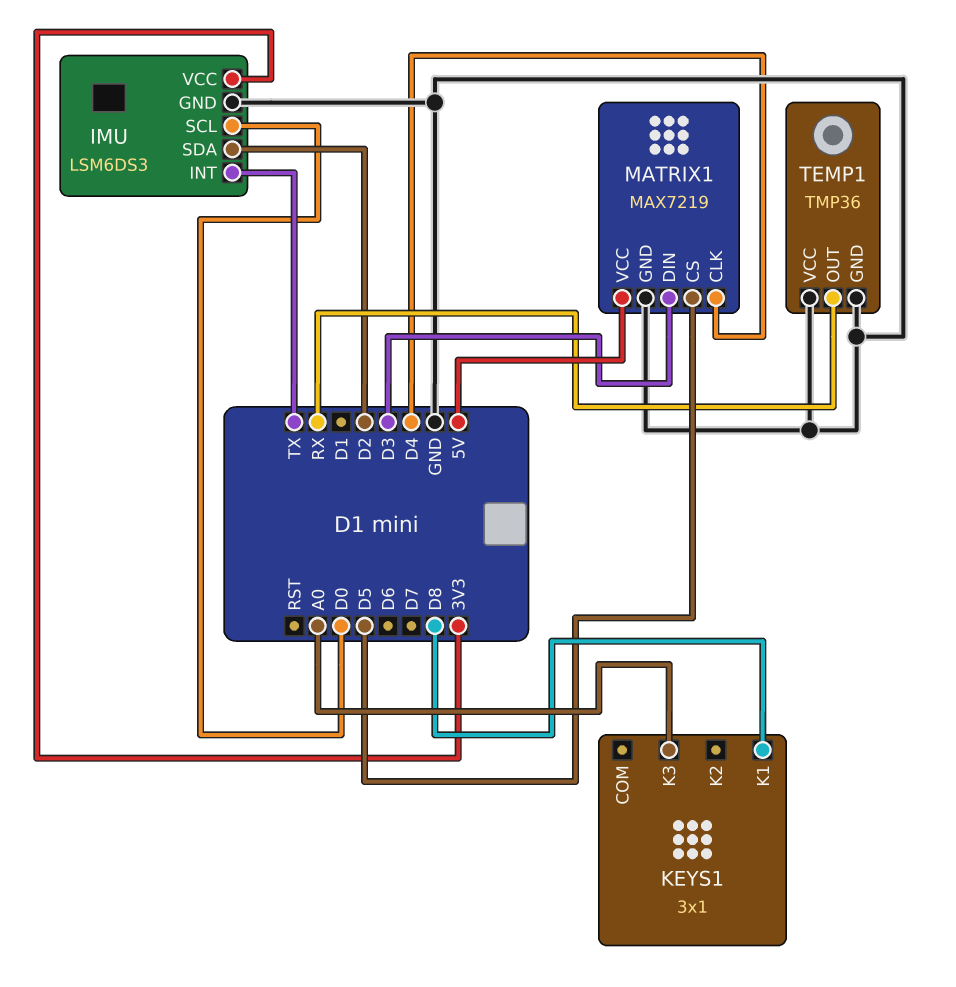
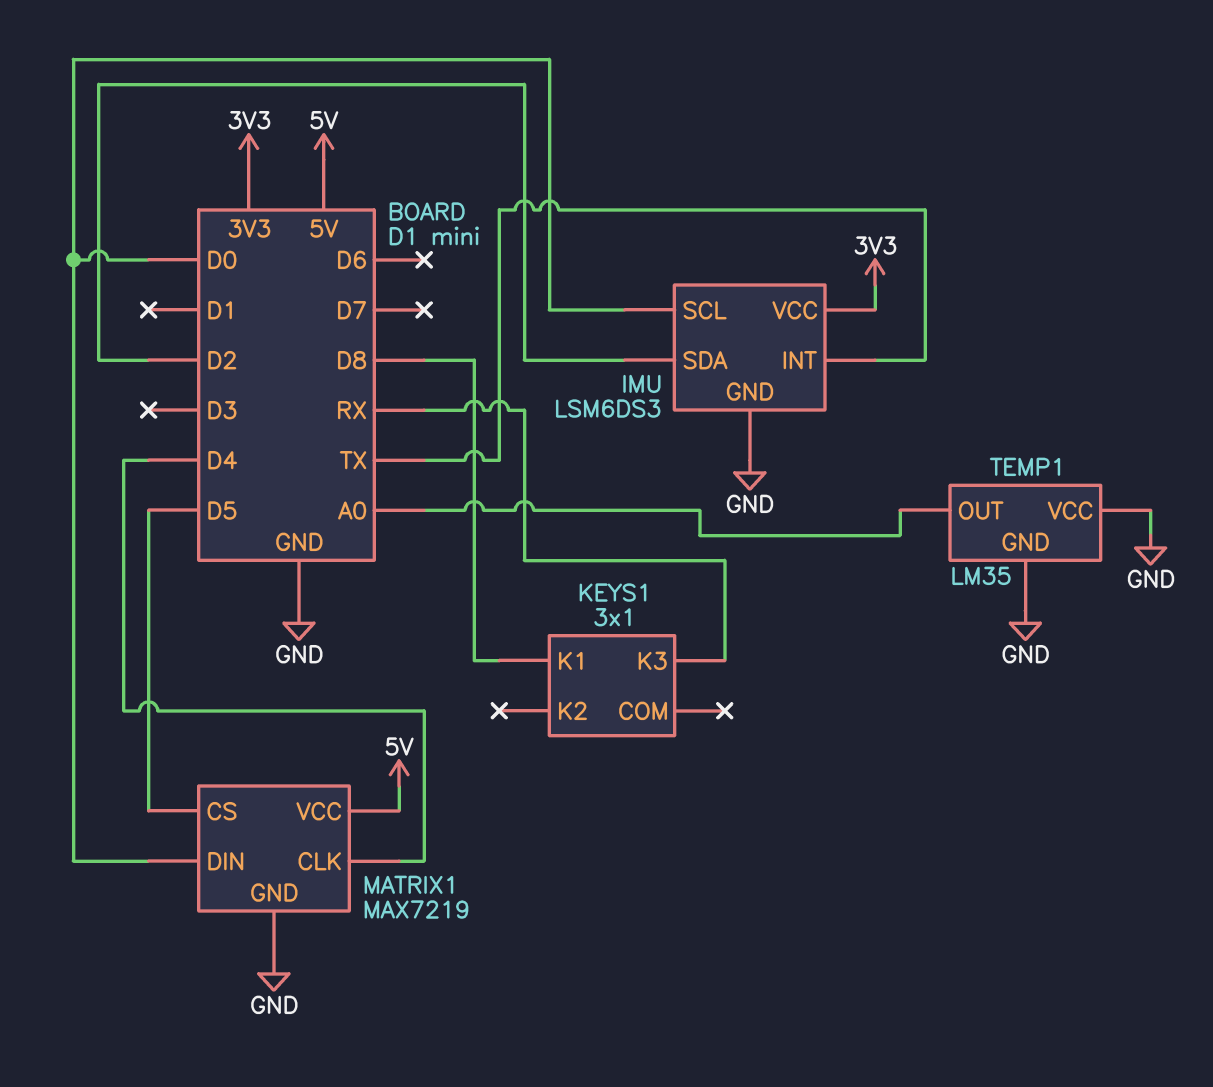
KEYS1 pin K3: A0 -> RX
MATRIX1 pin DIN: D3 -> D0
TEMP1: TMP36 -> LM35
TEMP1 pin OUT: RX -> A0

